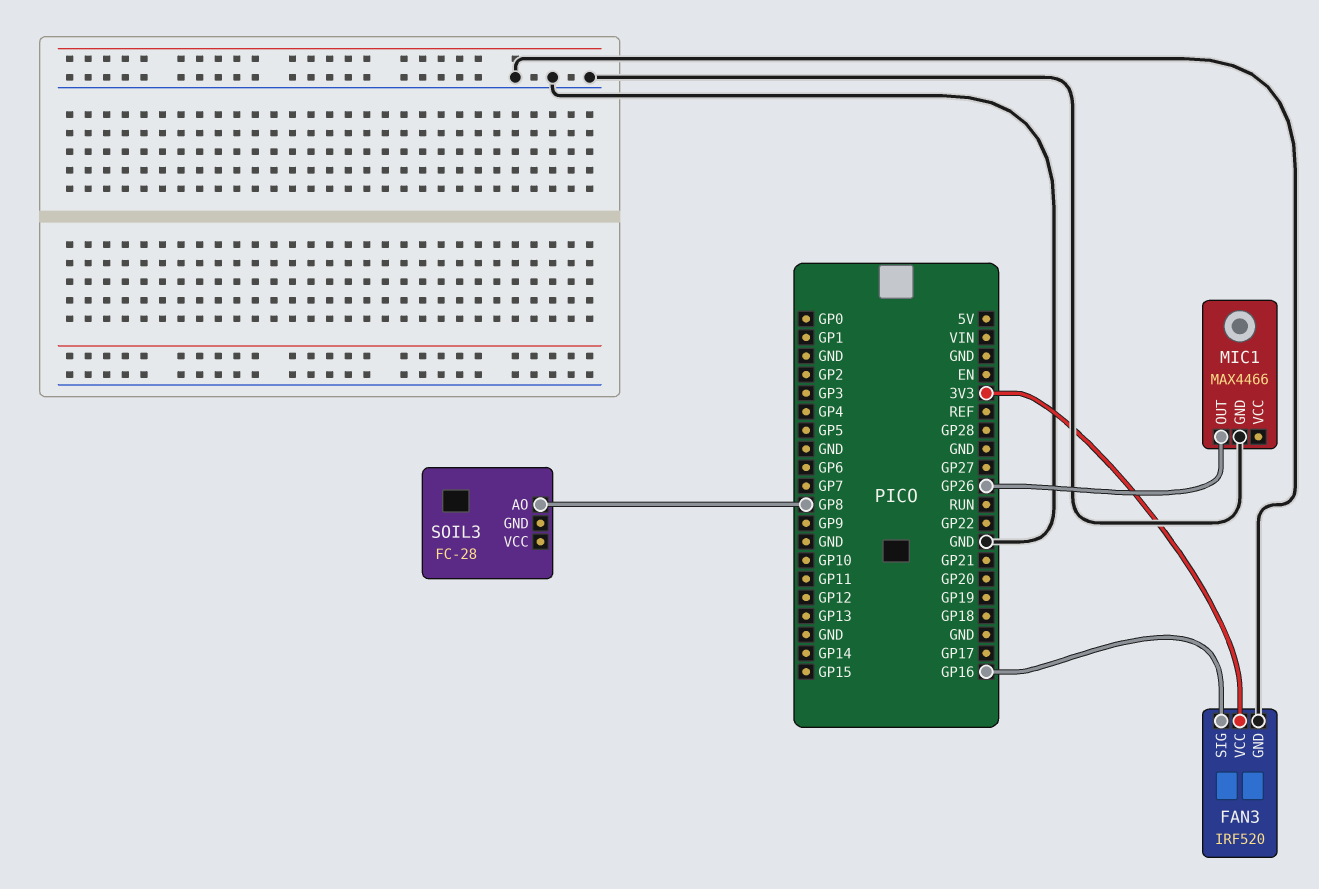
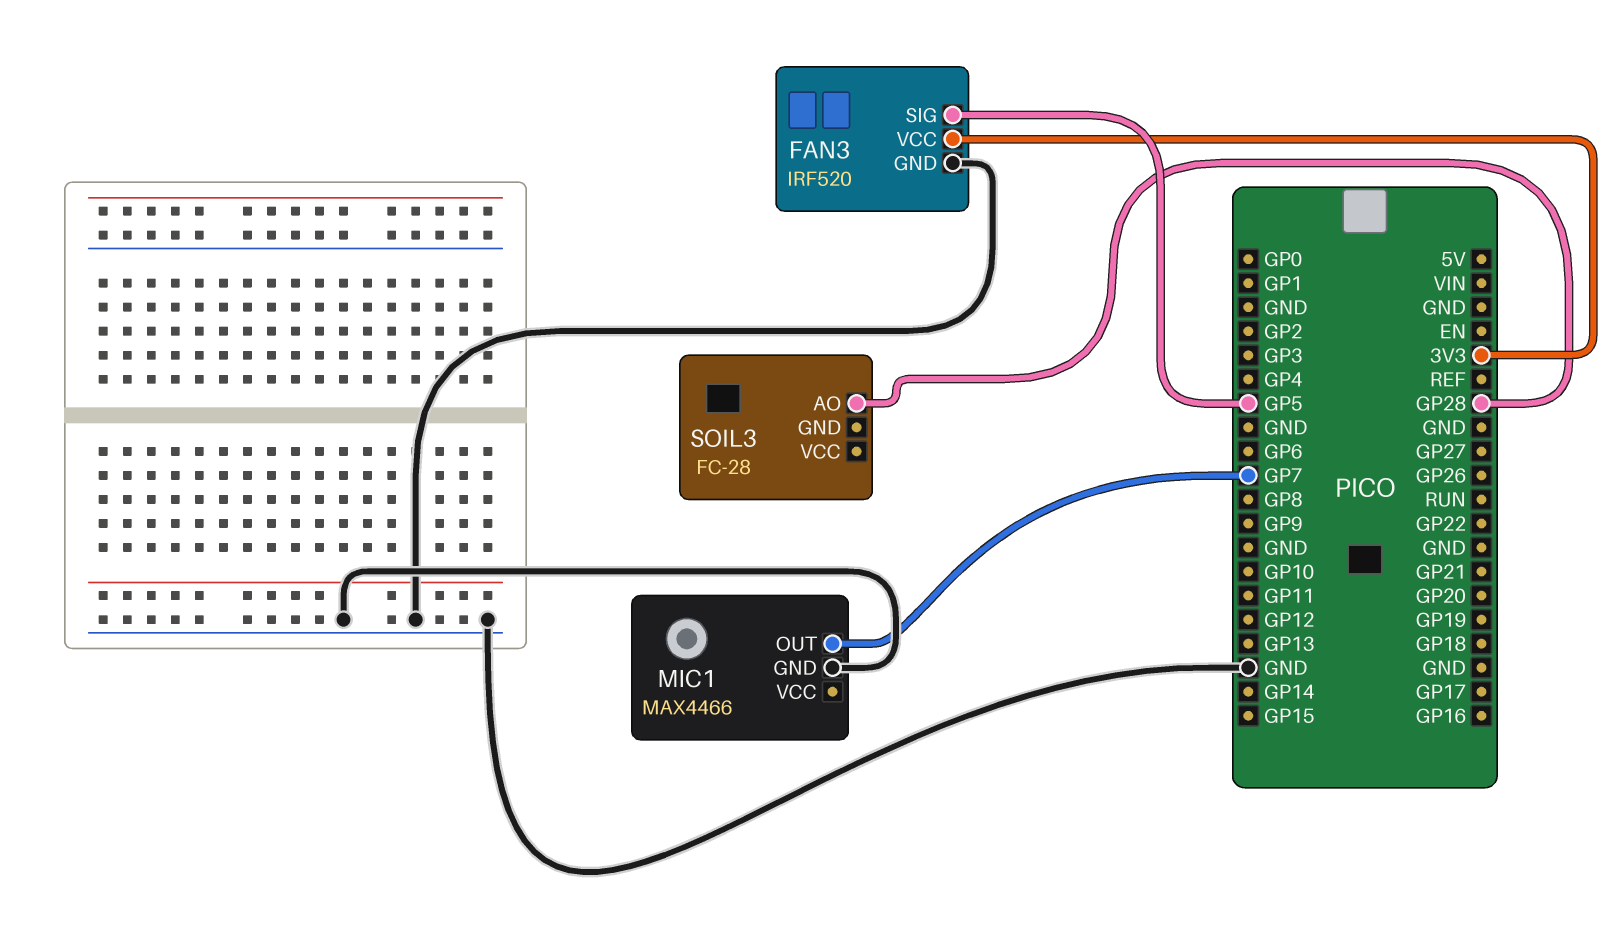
FAN3 pin SIG: GP16 -> GP5
MIC1 pin OUT: GP26 -> GP7
SOIL3 pin AO: GP8 -> GP28

